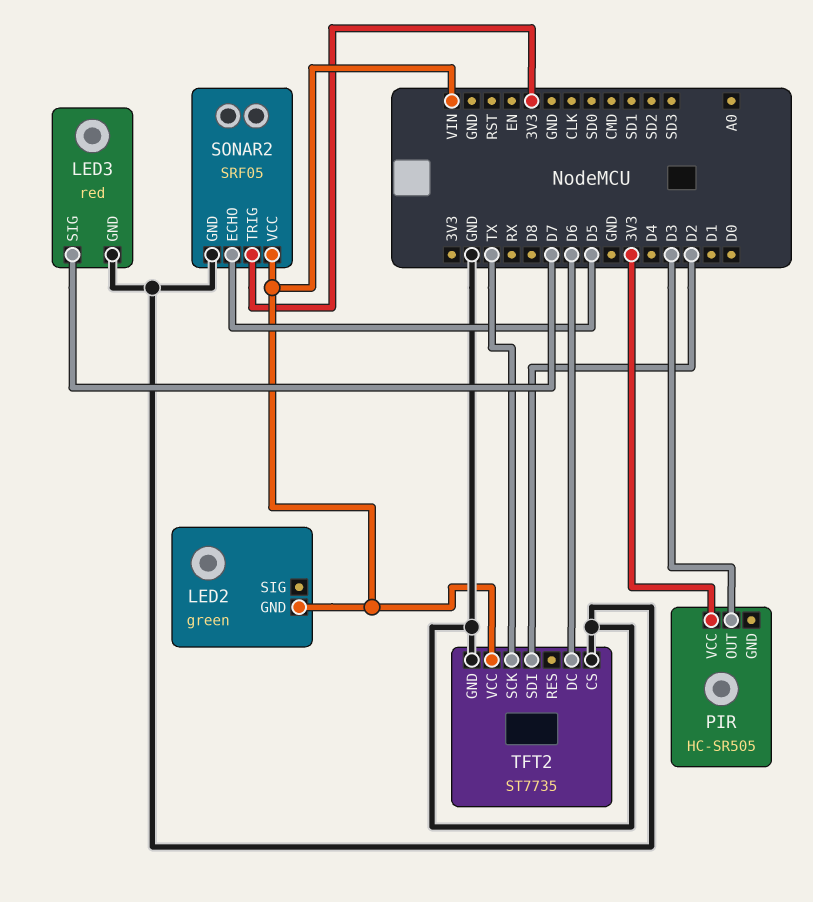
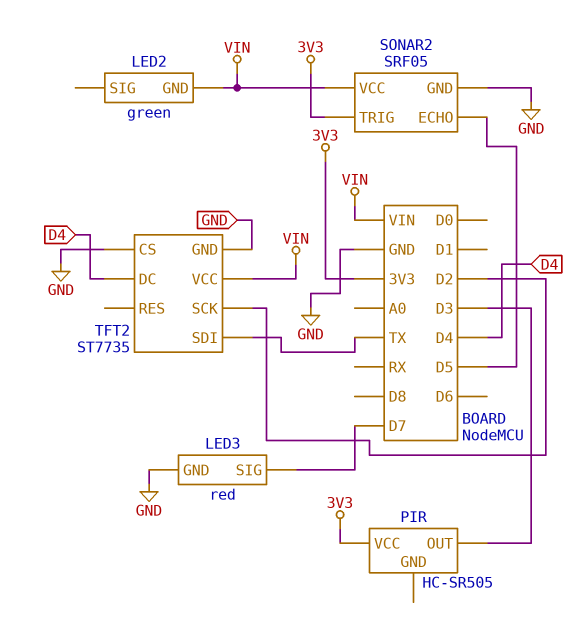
TFT2 pin DC: D6 -> D4
TFT2 pin SCK: TX -> D2
TFT2 pin SDI: D2 -> TX

